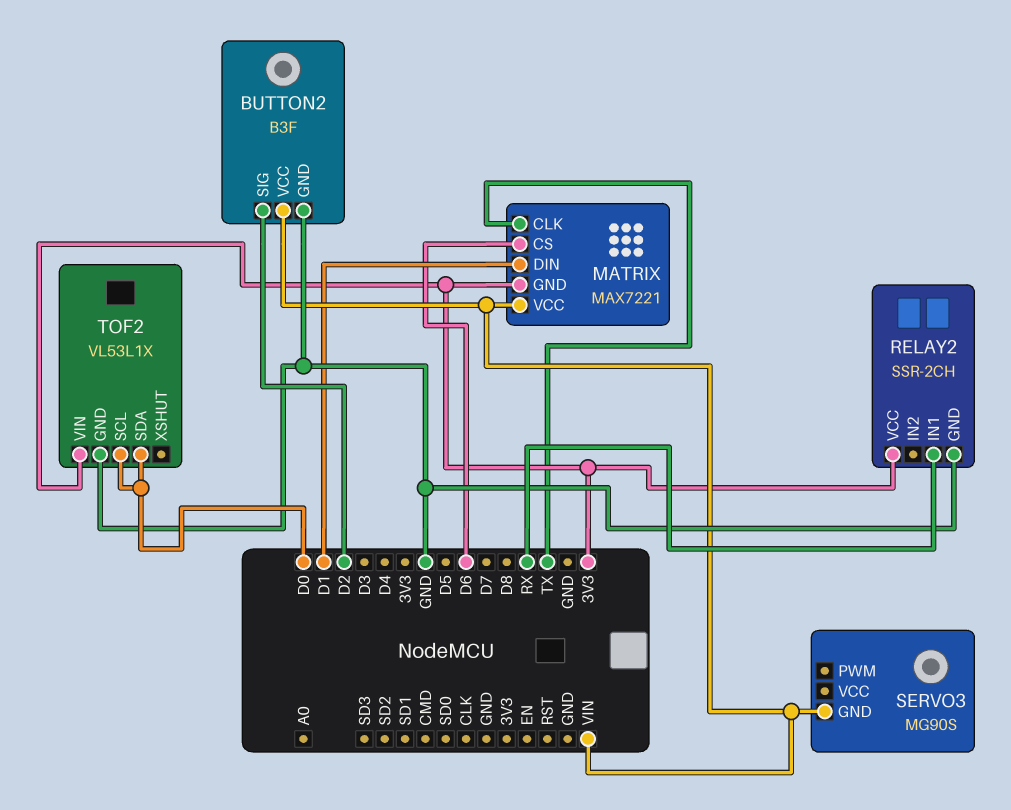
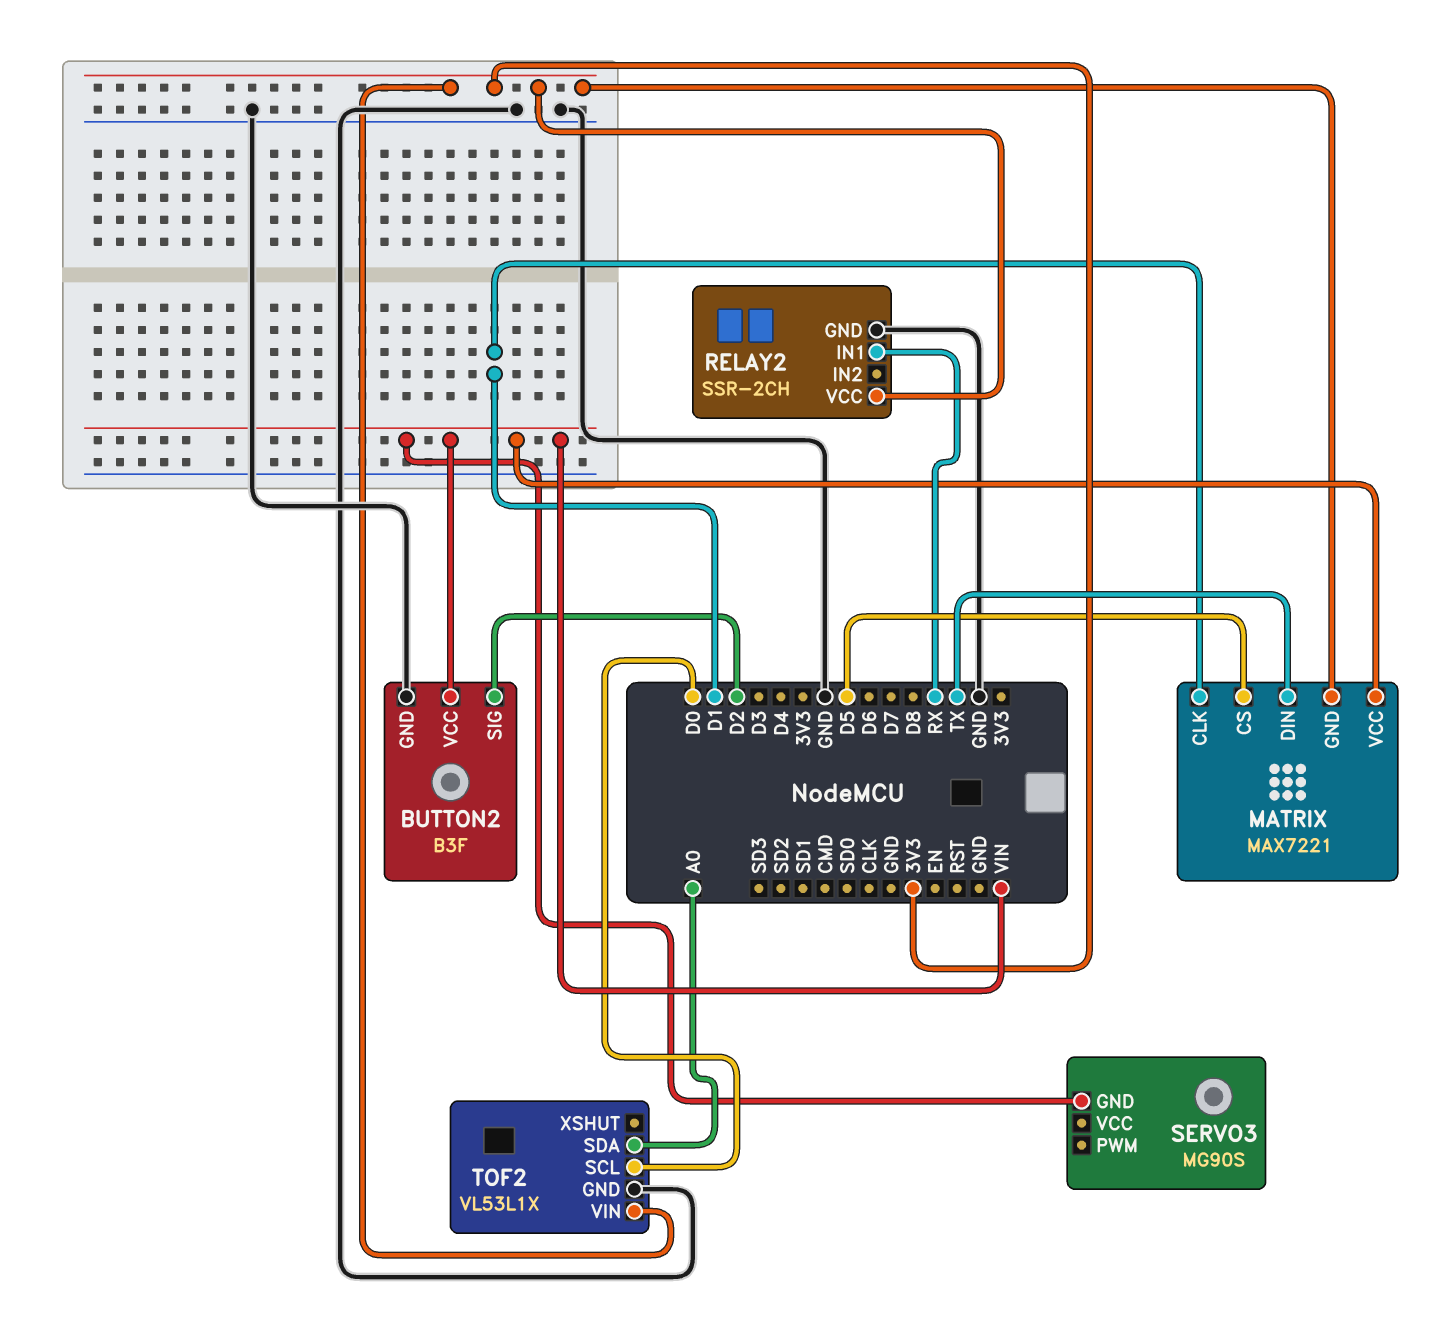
MATRIX pin CLK: TX -> D1
MATRIX pin CS: D6 -> D5
MATRIX pin DIN: D1 -> TX
TOF2 pin SDA: D0 -> A0

